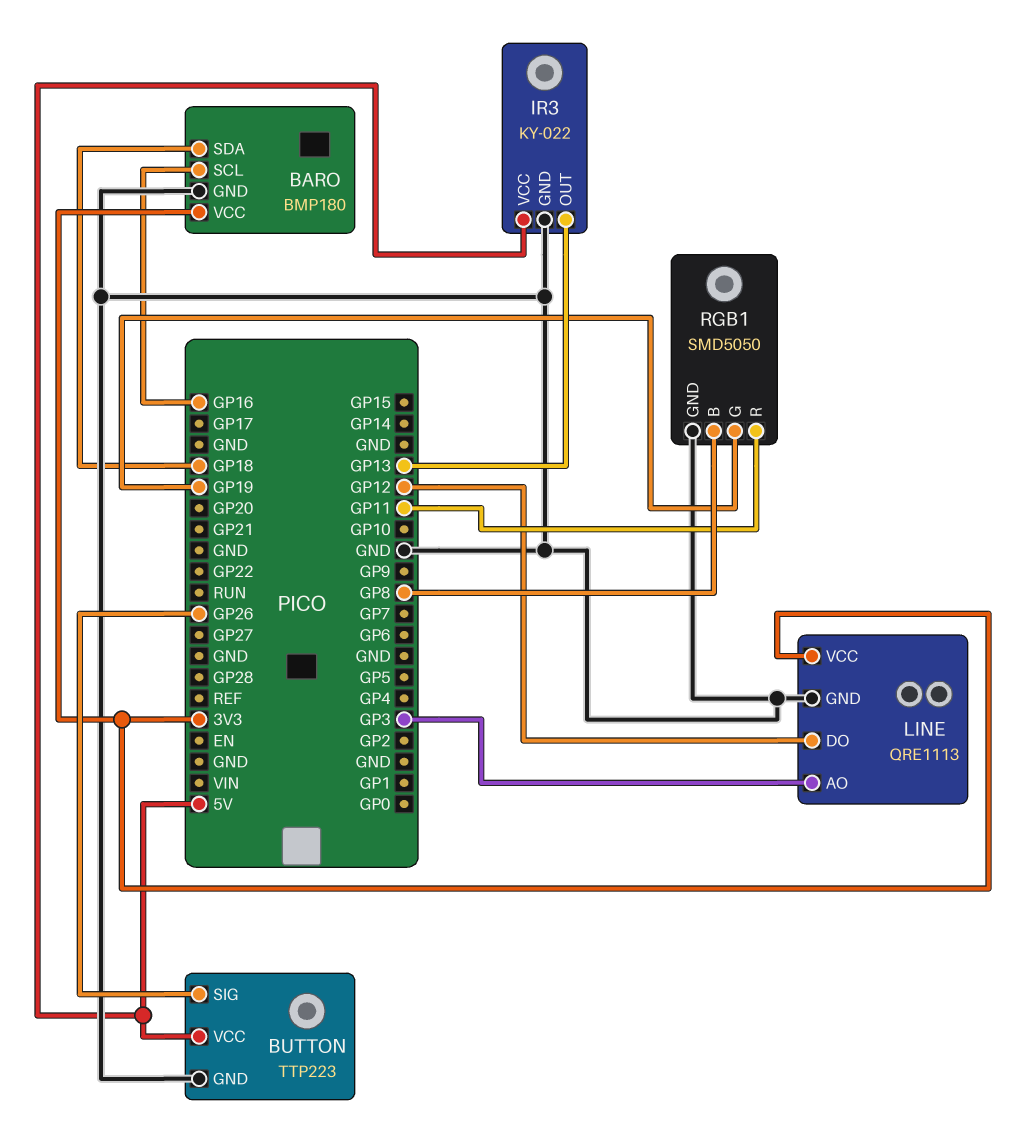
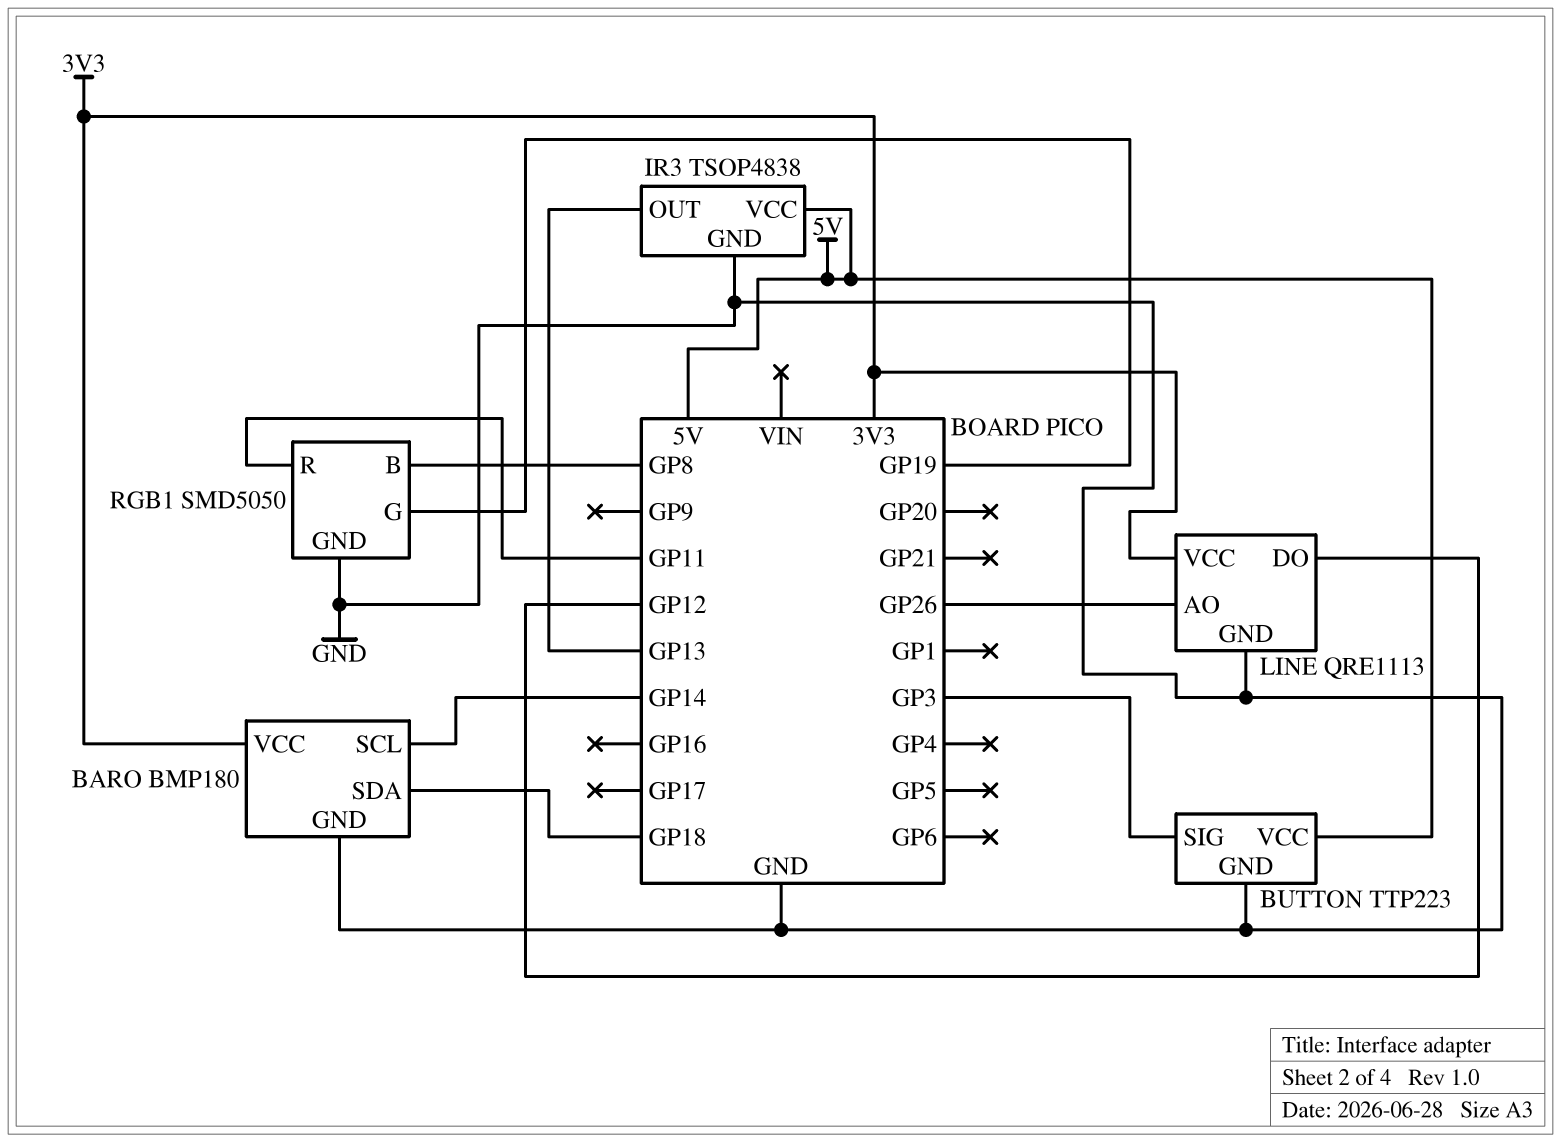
BARO pin SCL: GP16 -> GP14
BUTTON pin SIG: GP26 -> GP3
IR3: KY-022 -> TSOP4838
LINE pin AO: GP3 -> GP26

